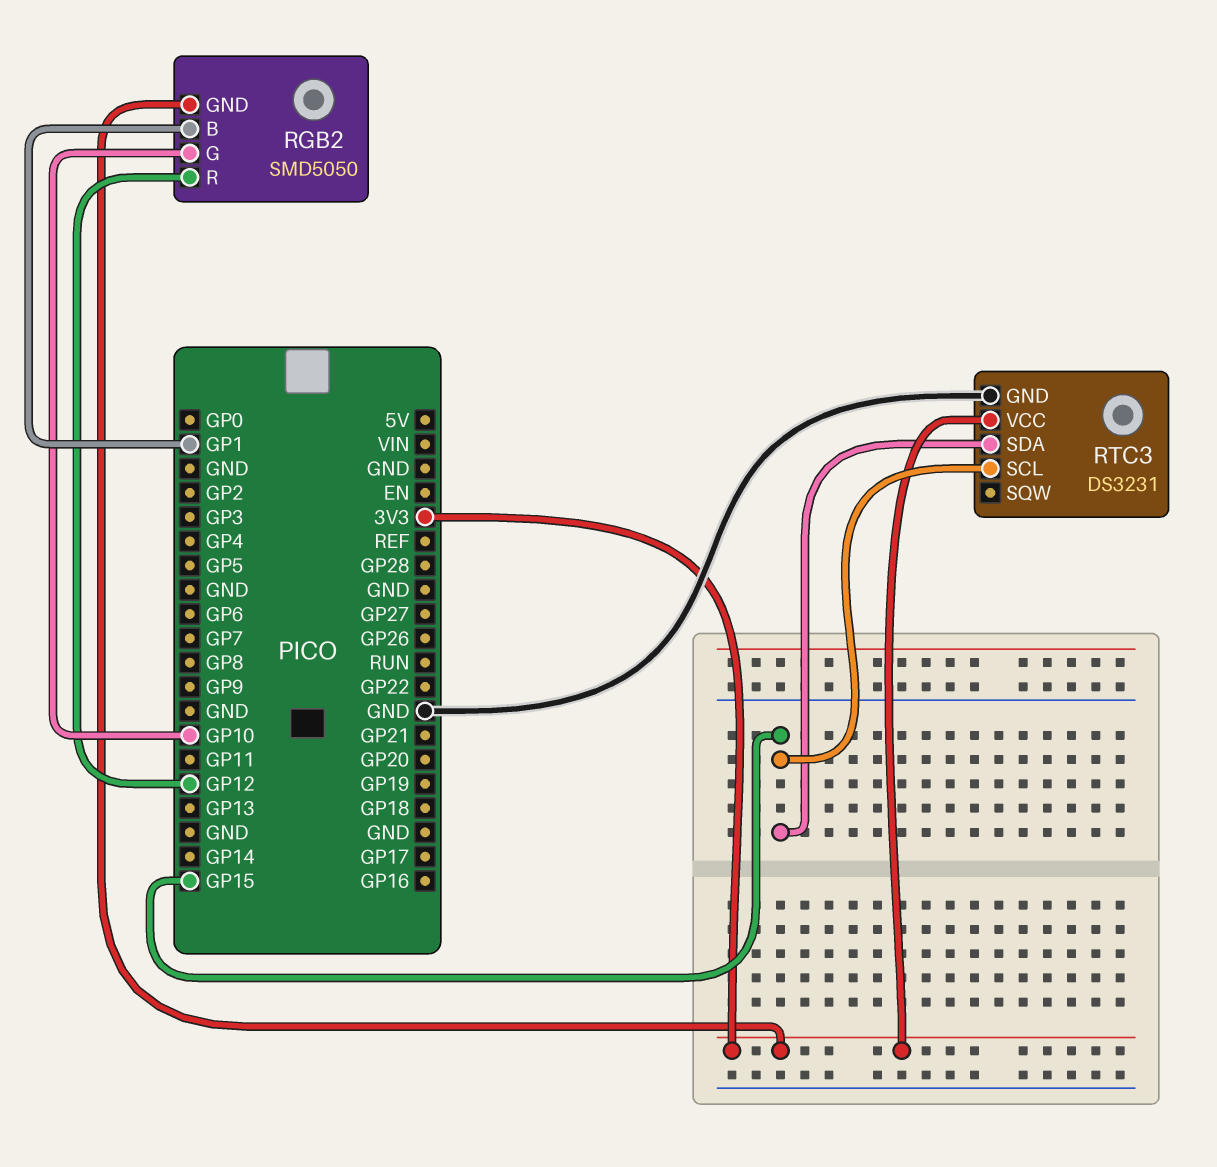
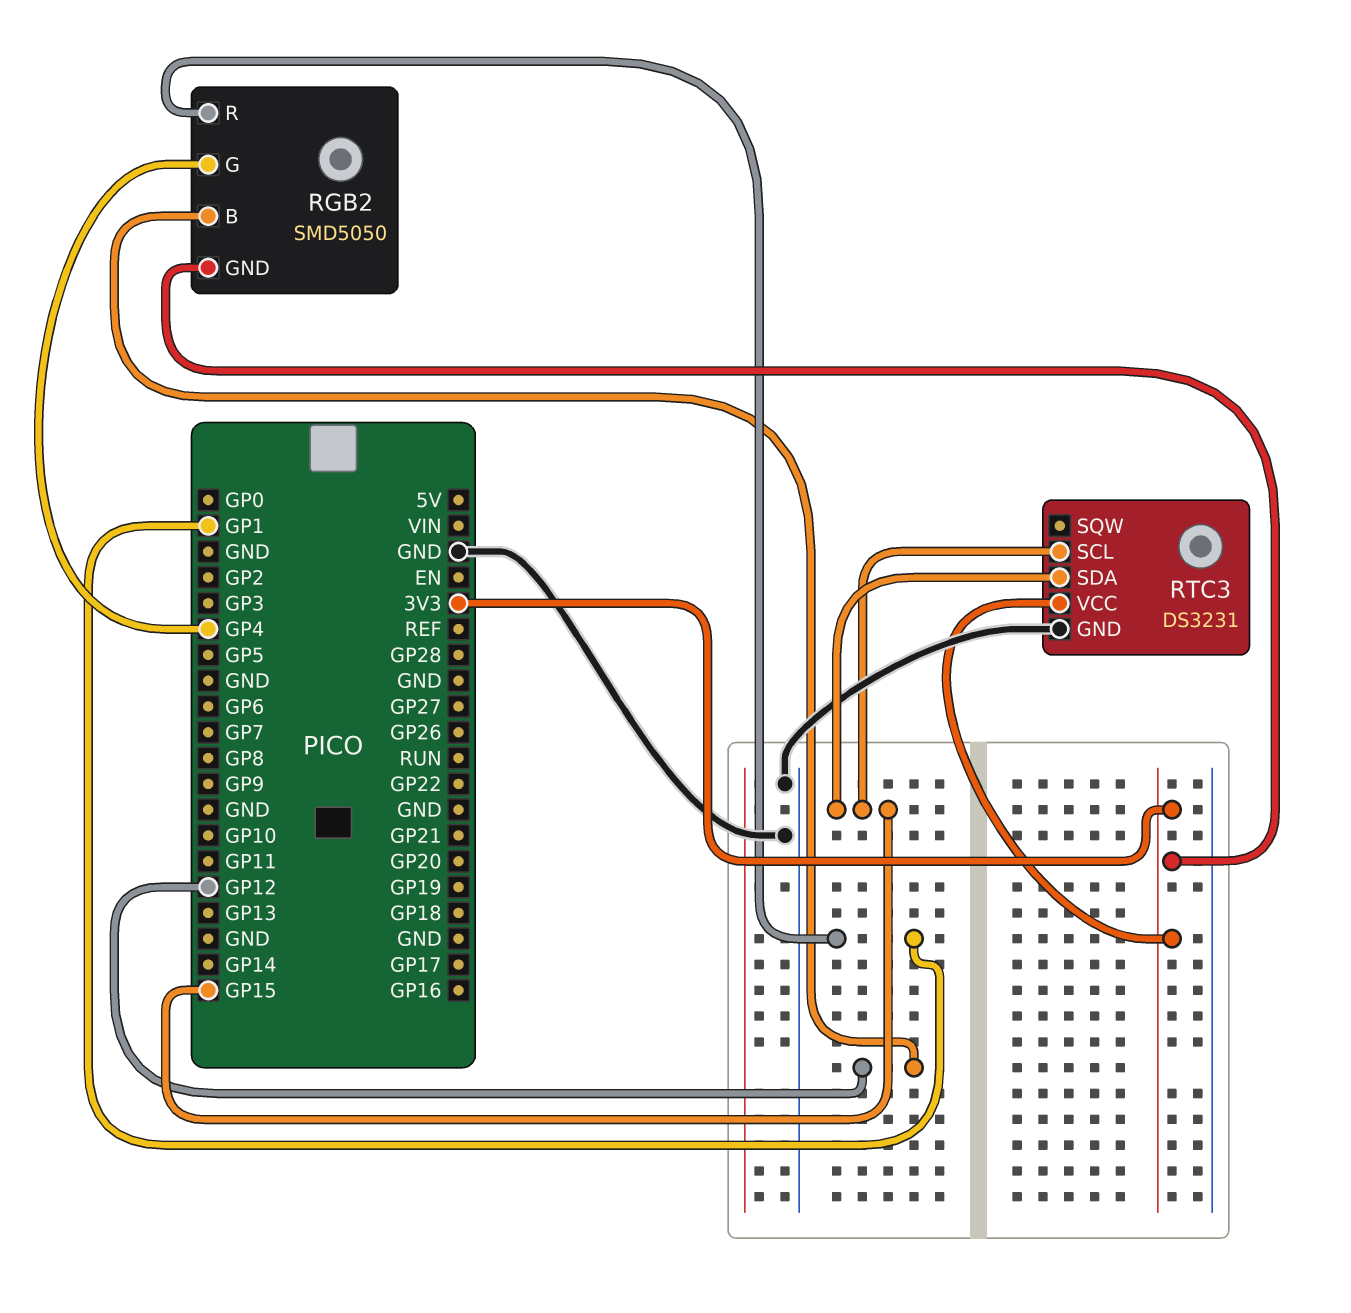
RGB2 pin B: GP1 -> GP12
RGB2 pin G: GP10 -> GP4
RGB2 pin R: GP12 -> GP1

